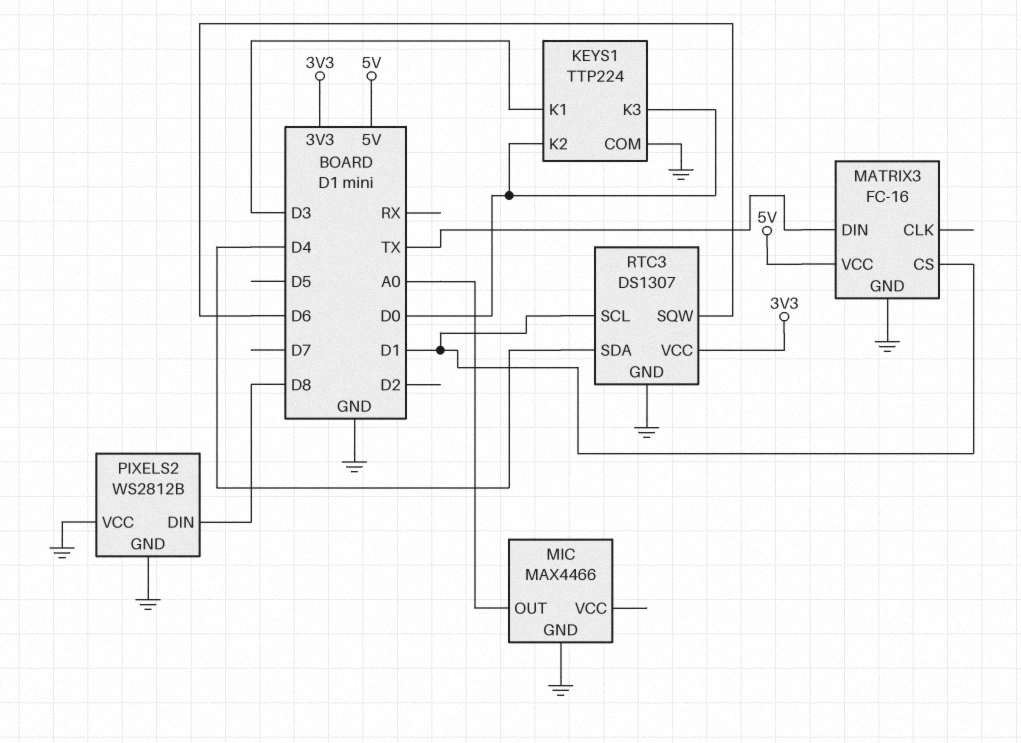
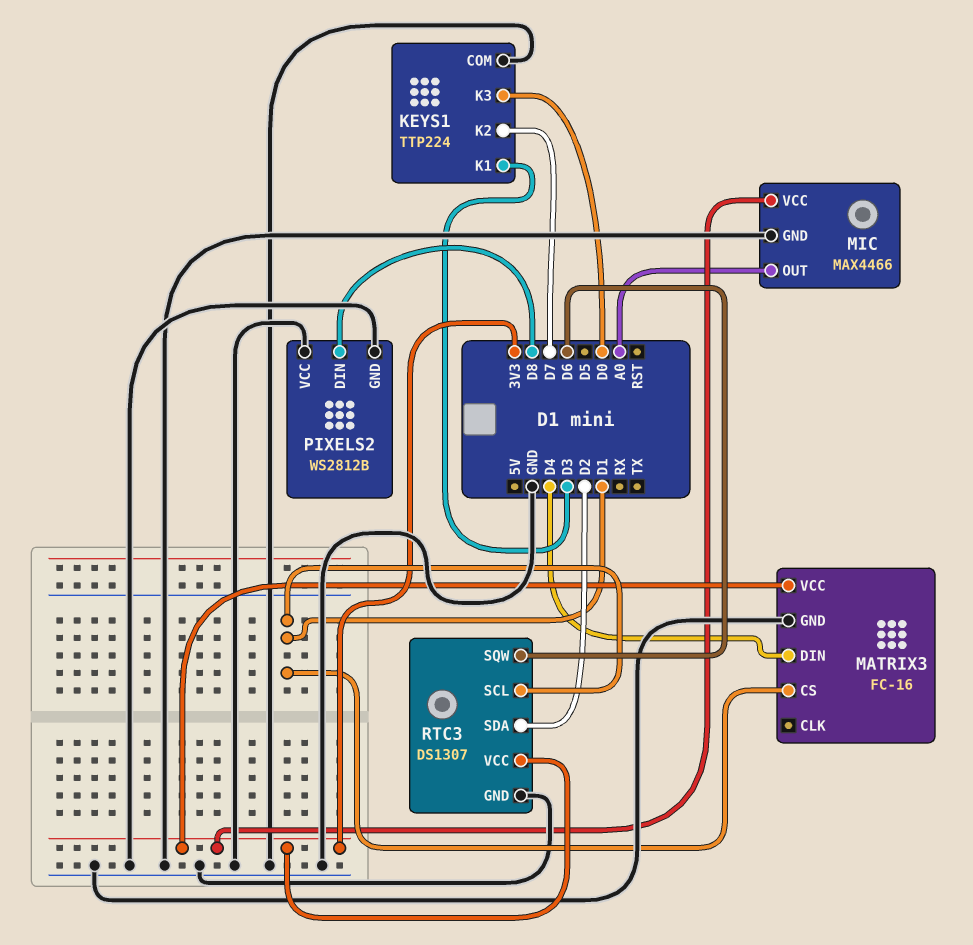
KEYS1 pin K2: D0 -> D7
MATRIX3 pin DIN: TX -> D4
MATRIX3 pin VCC: 5V -> 3V3
MIC pin VCC: none -> 3V3
RTC3 pin SDA: D4 -> D2

